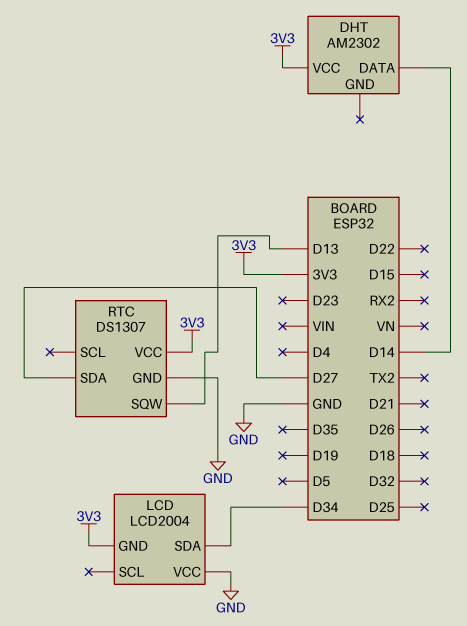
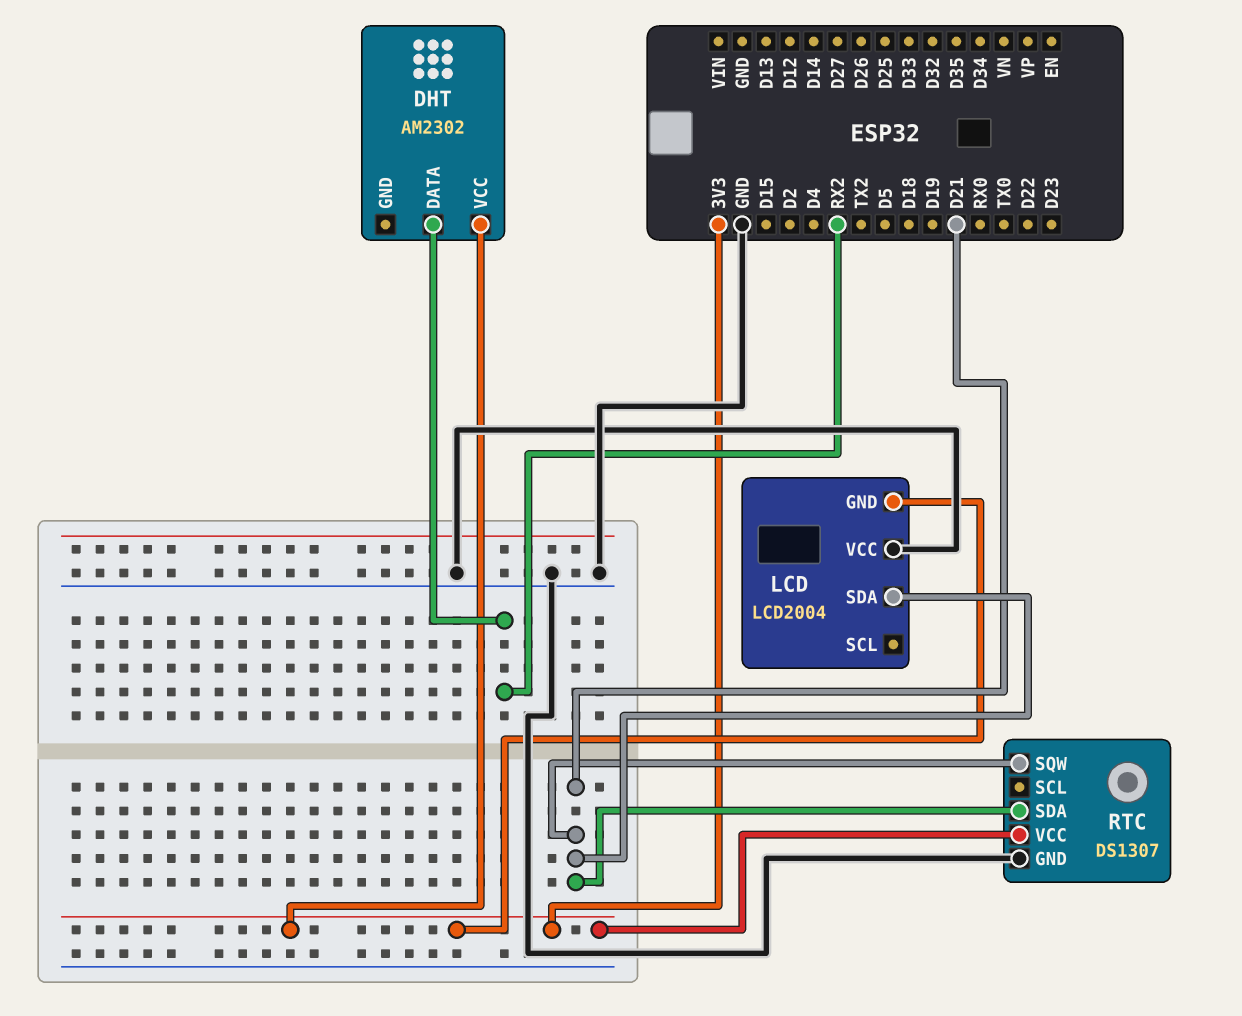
DHT pin DATA: D14 -> RX2
LCD pin SDA: D34 -> D21
RTC pin SDA: D27 -> D21
RTC pin SQW: D13 -> D21

